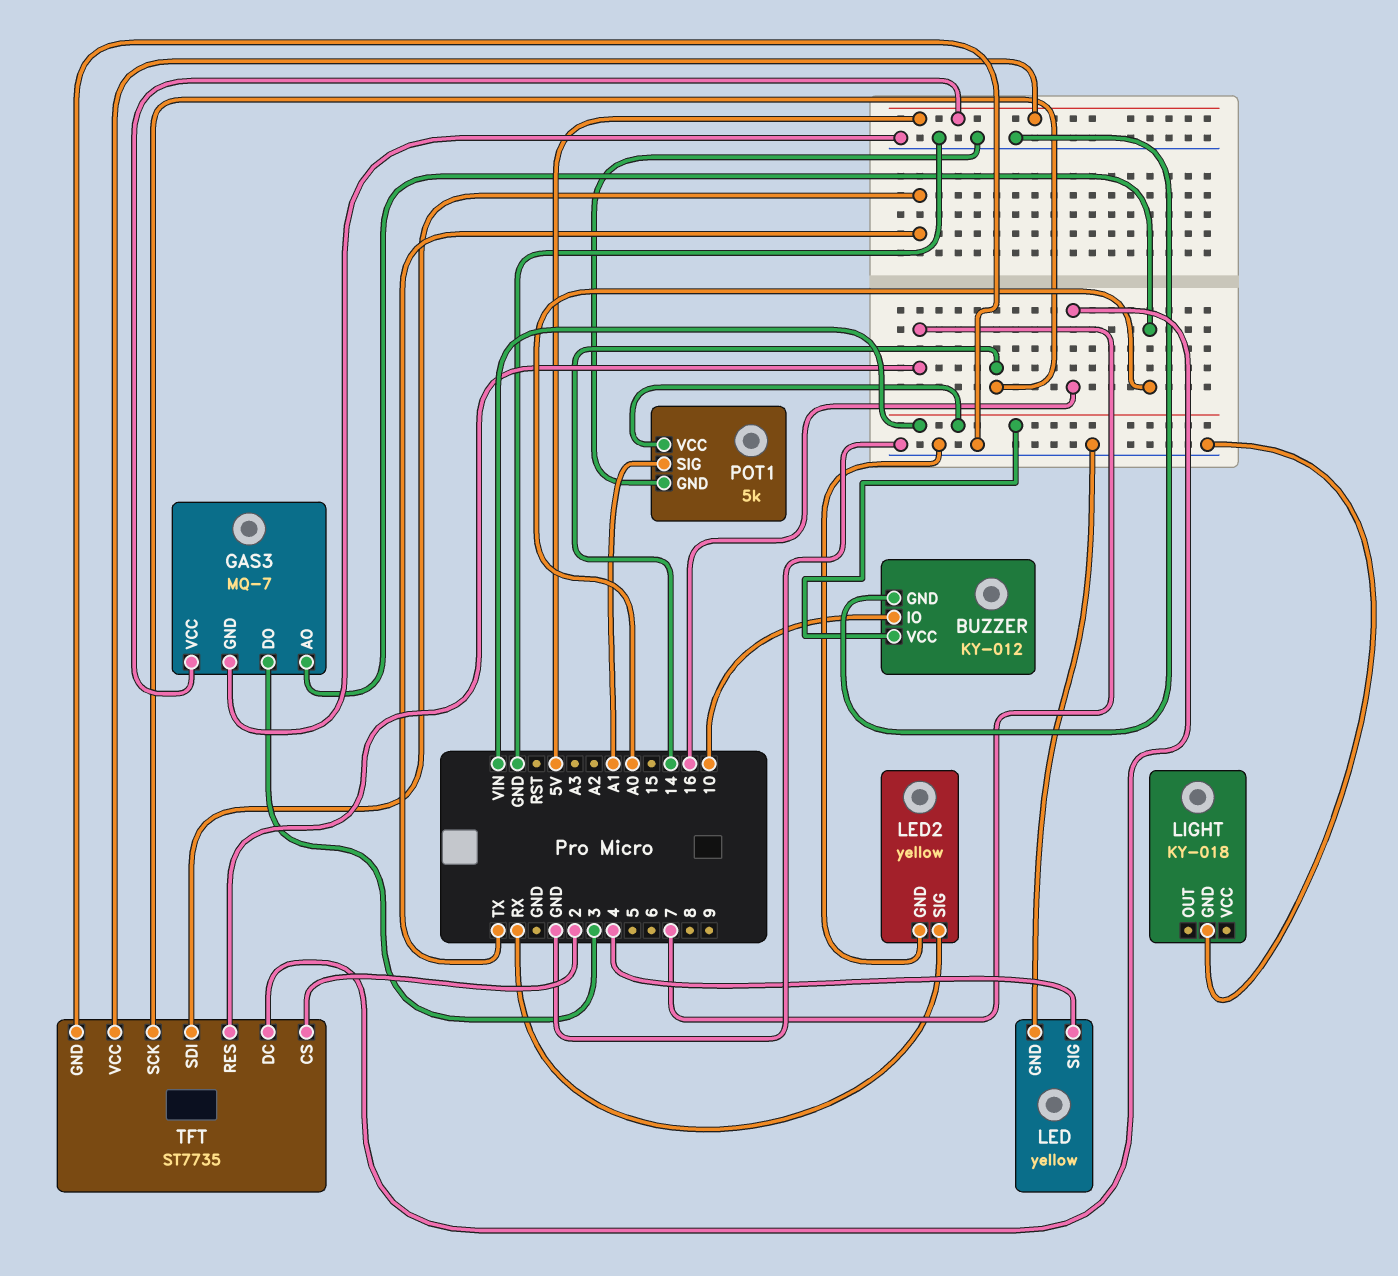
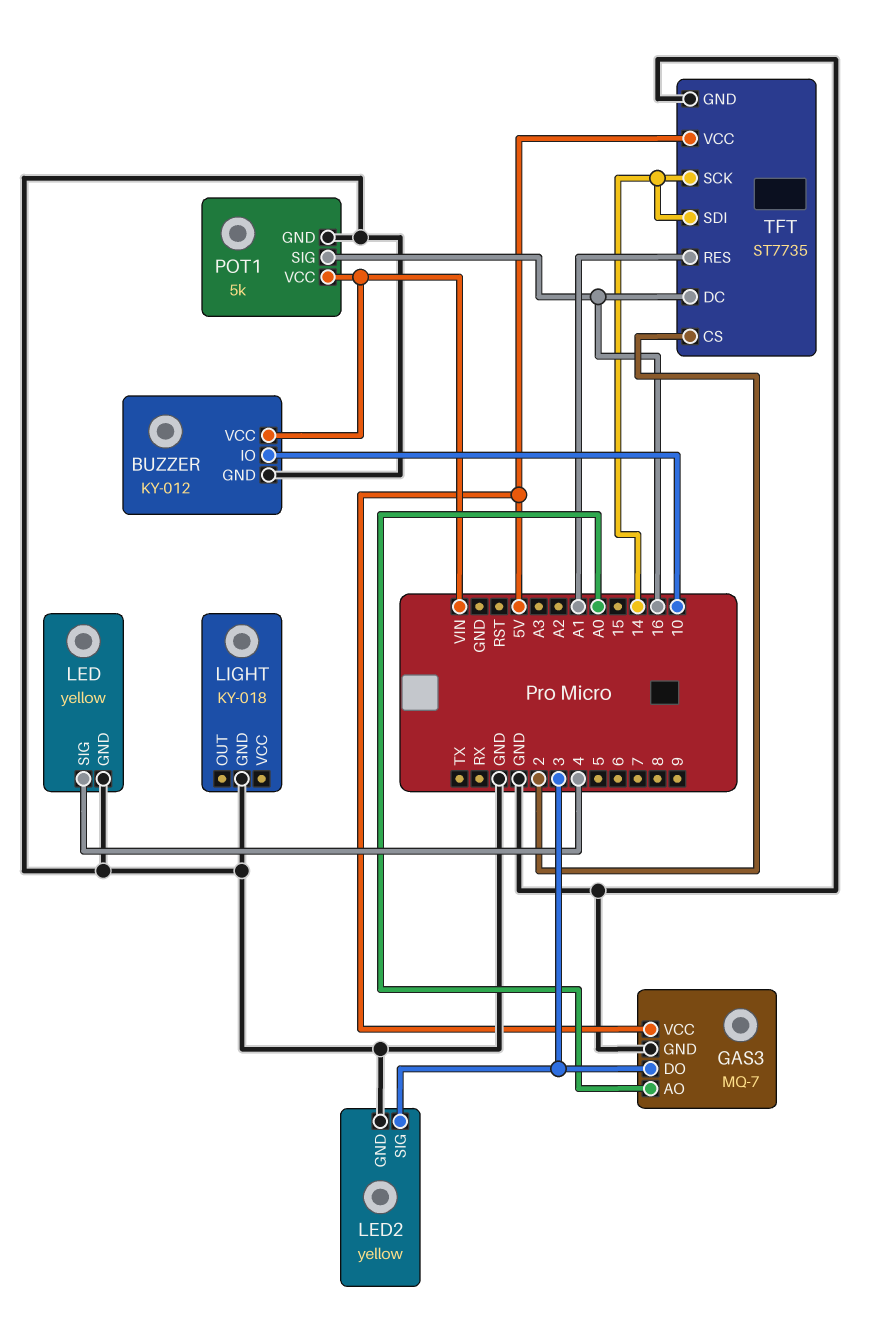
LED2 pin SIG: RX -> 3
POT1 pin SIG: A1 -> 16
TFT pin RES: 7 -> A1
TFT pin SDI: TX -> 14

